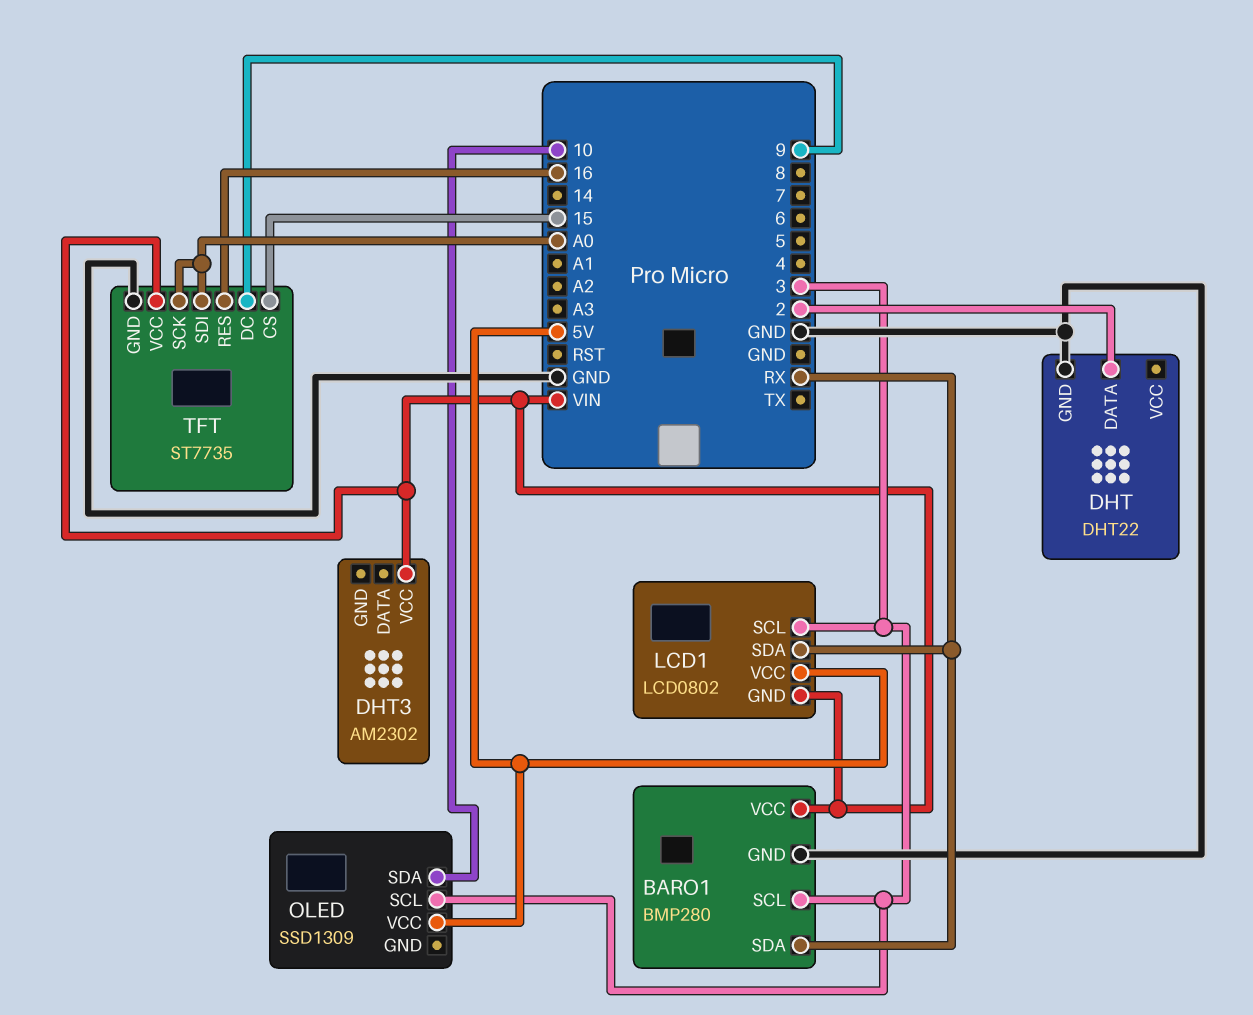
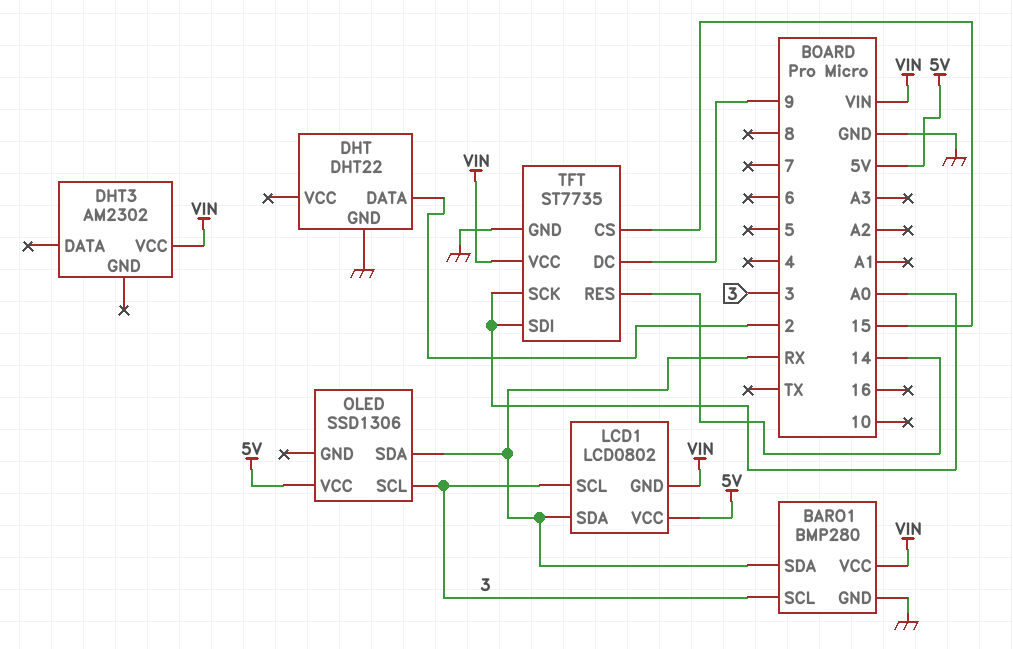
OLED: SSD1309 -> SSD1306
OLED pin SDA: 10 -> RX
TFT pin RES: 16 -> 14

